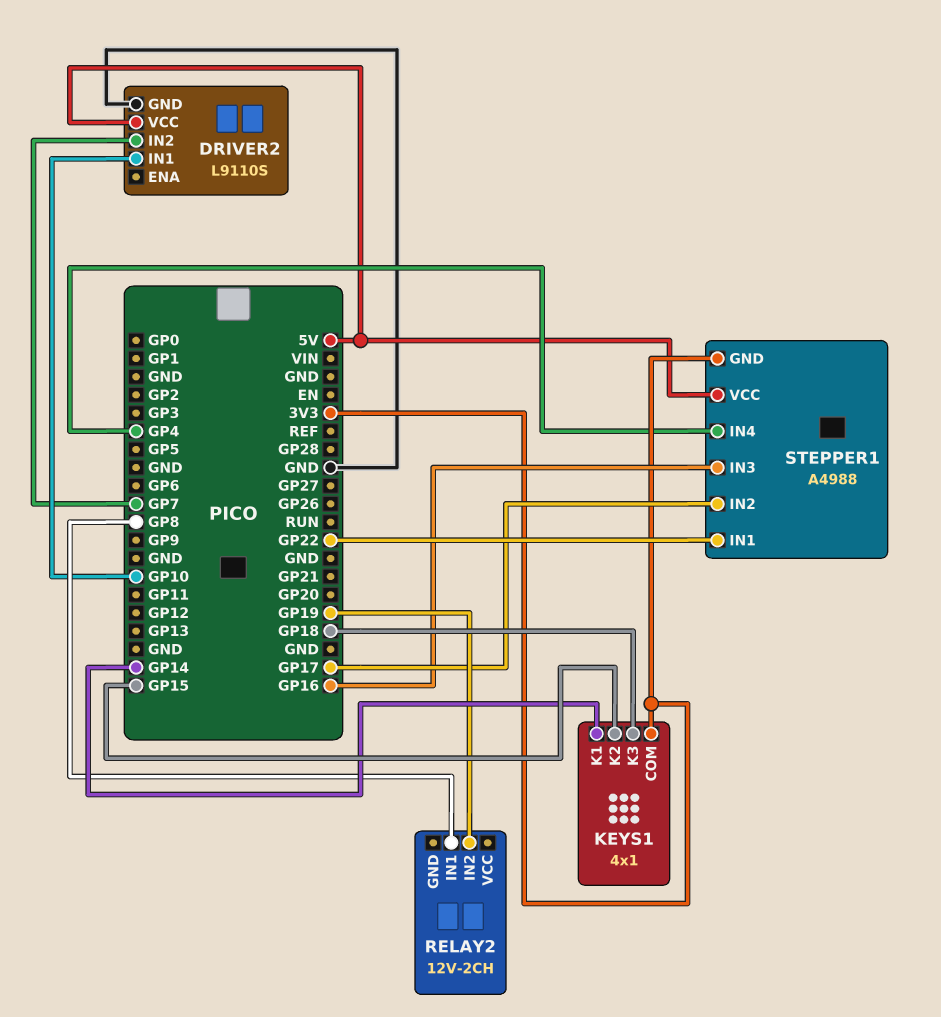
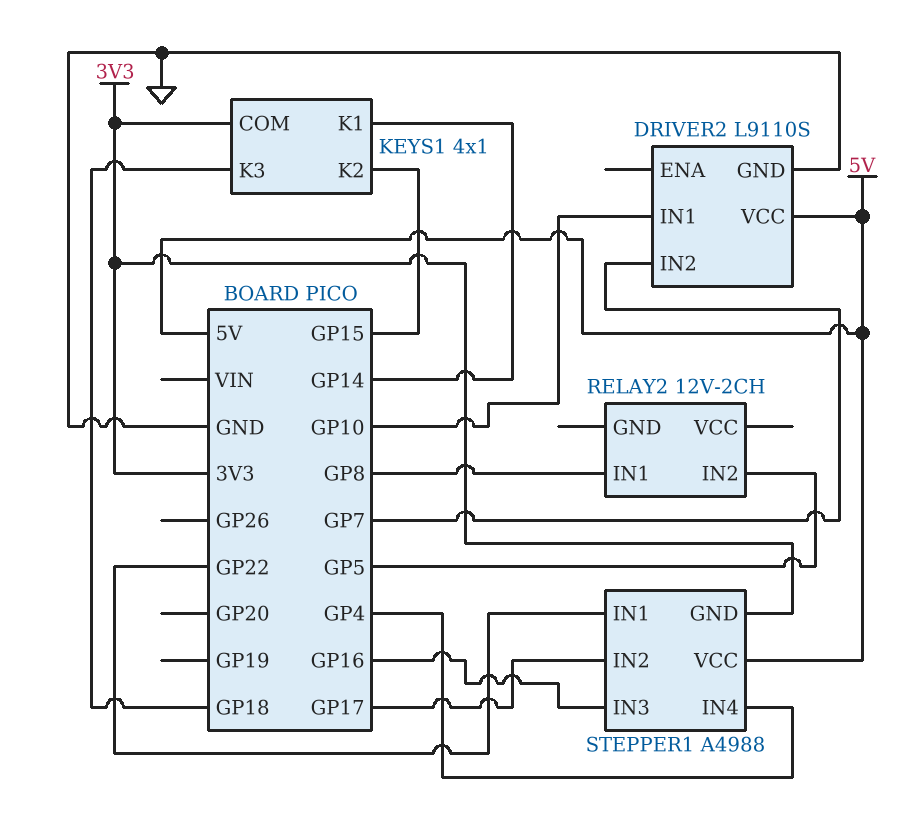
RELAY2 pin IN2: GP19 -> GP5

